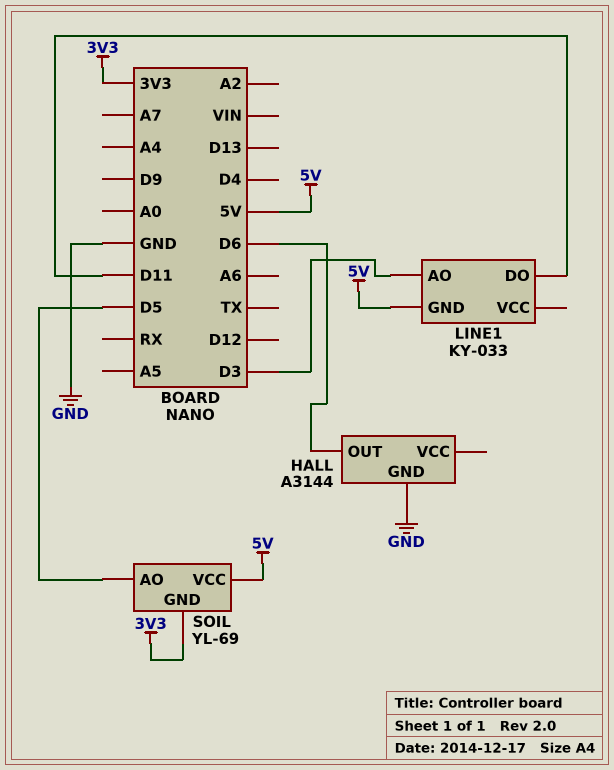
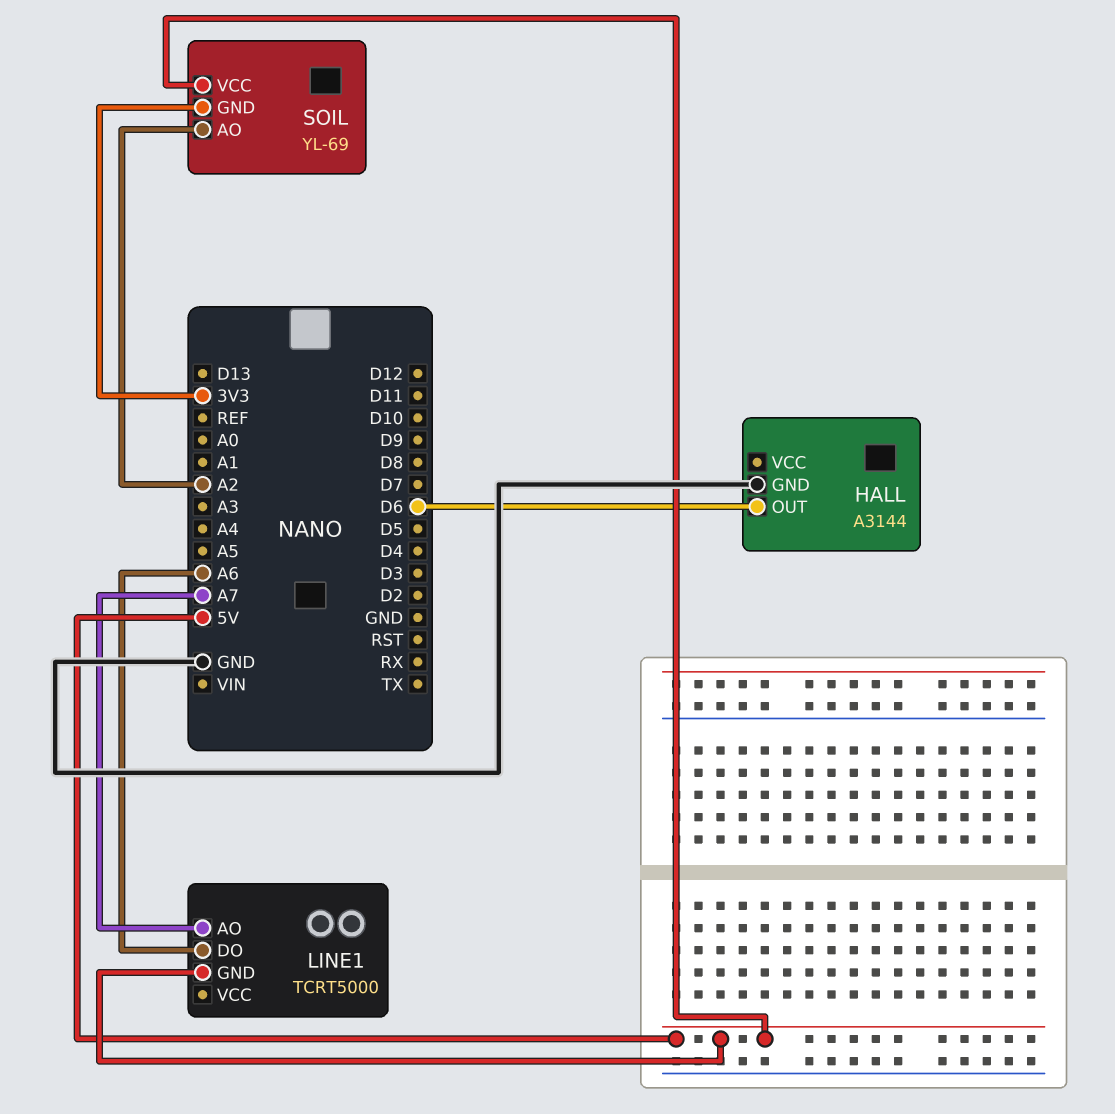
LINE1: KY-033 -> TCRT5000
LINE1 pin AO: D3 -> A7
LINE1 pin DO: D11 -> A6
SOIL pin AO: D5 -> A2

